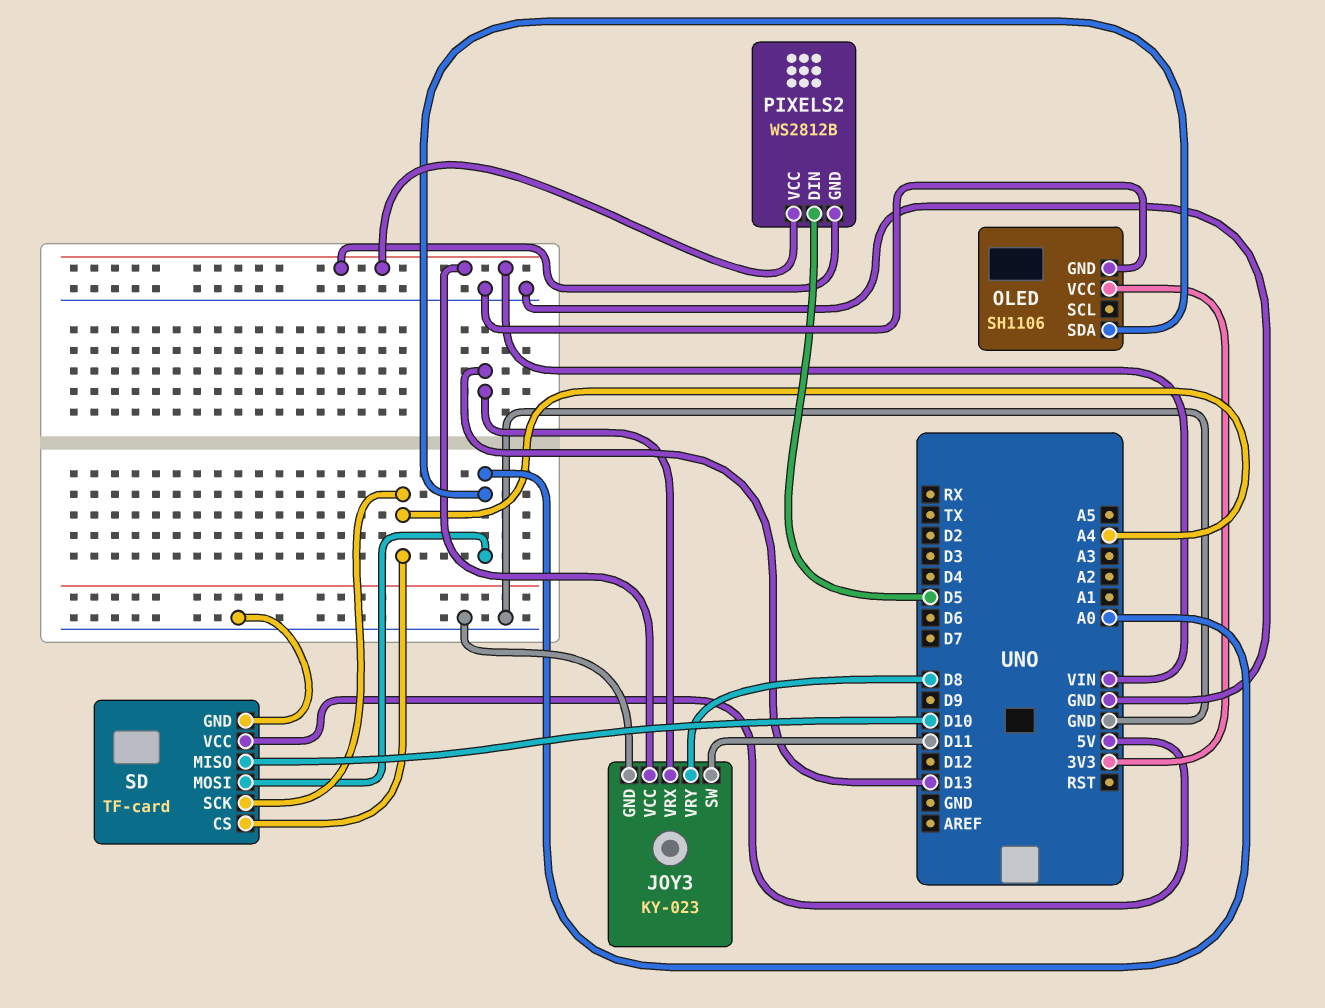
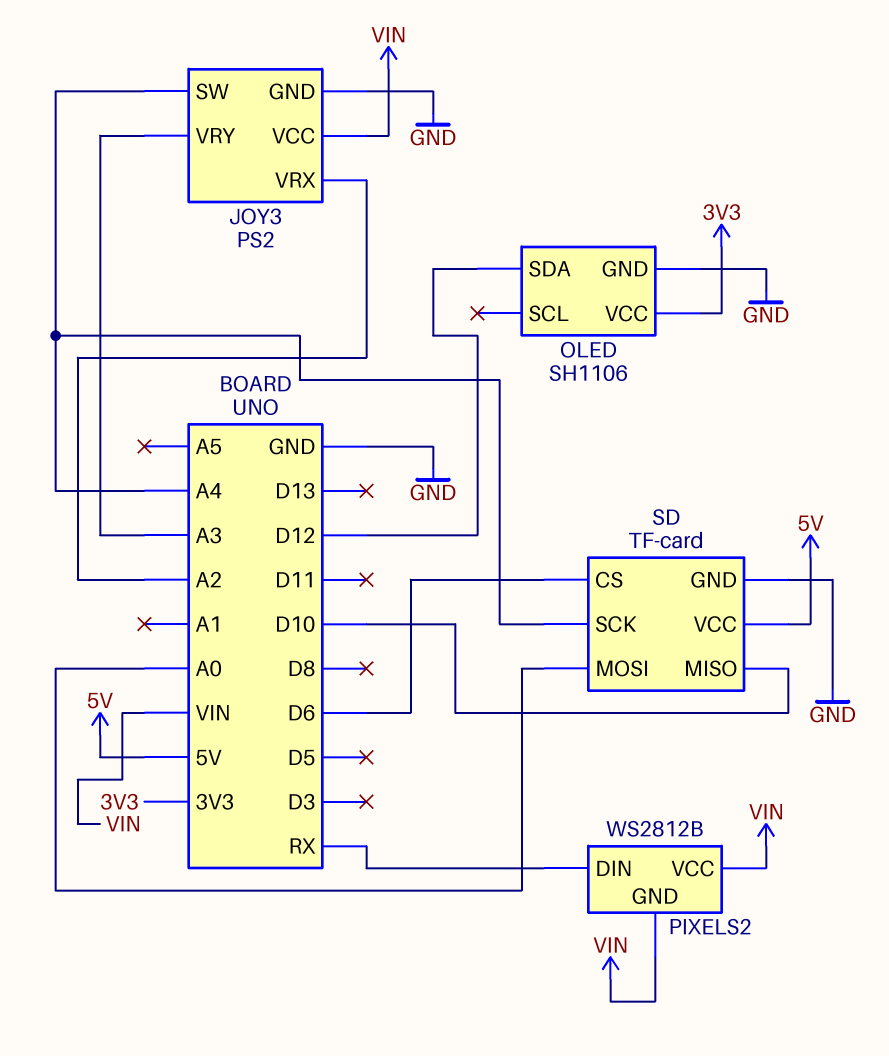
JOY3: KY-023 -> PS2
JOY3 pin SW: D11 -> A4
JOY3 pin VRX: D13 -> A2
JOY3 pin VRY: D8 -> A3
OLED pin SDA: A0 -> D12
PIXELS2 pin DIN: D5 -> RX
SD pin CS: A4 -> D6

